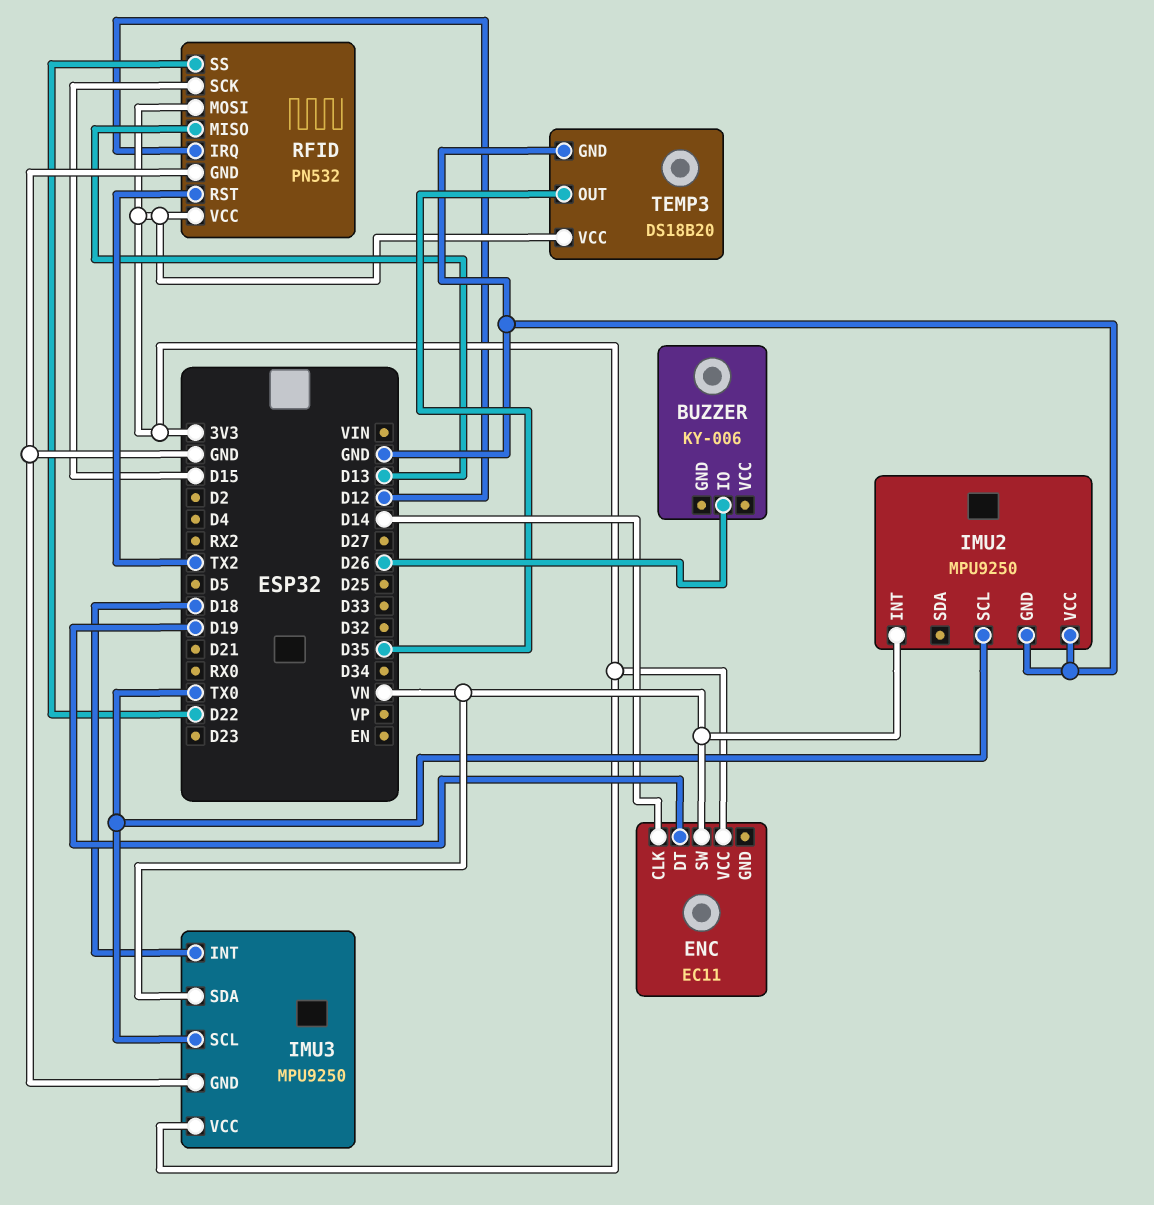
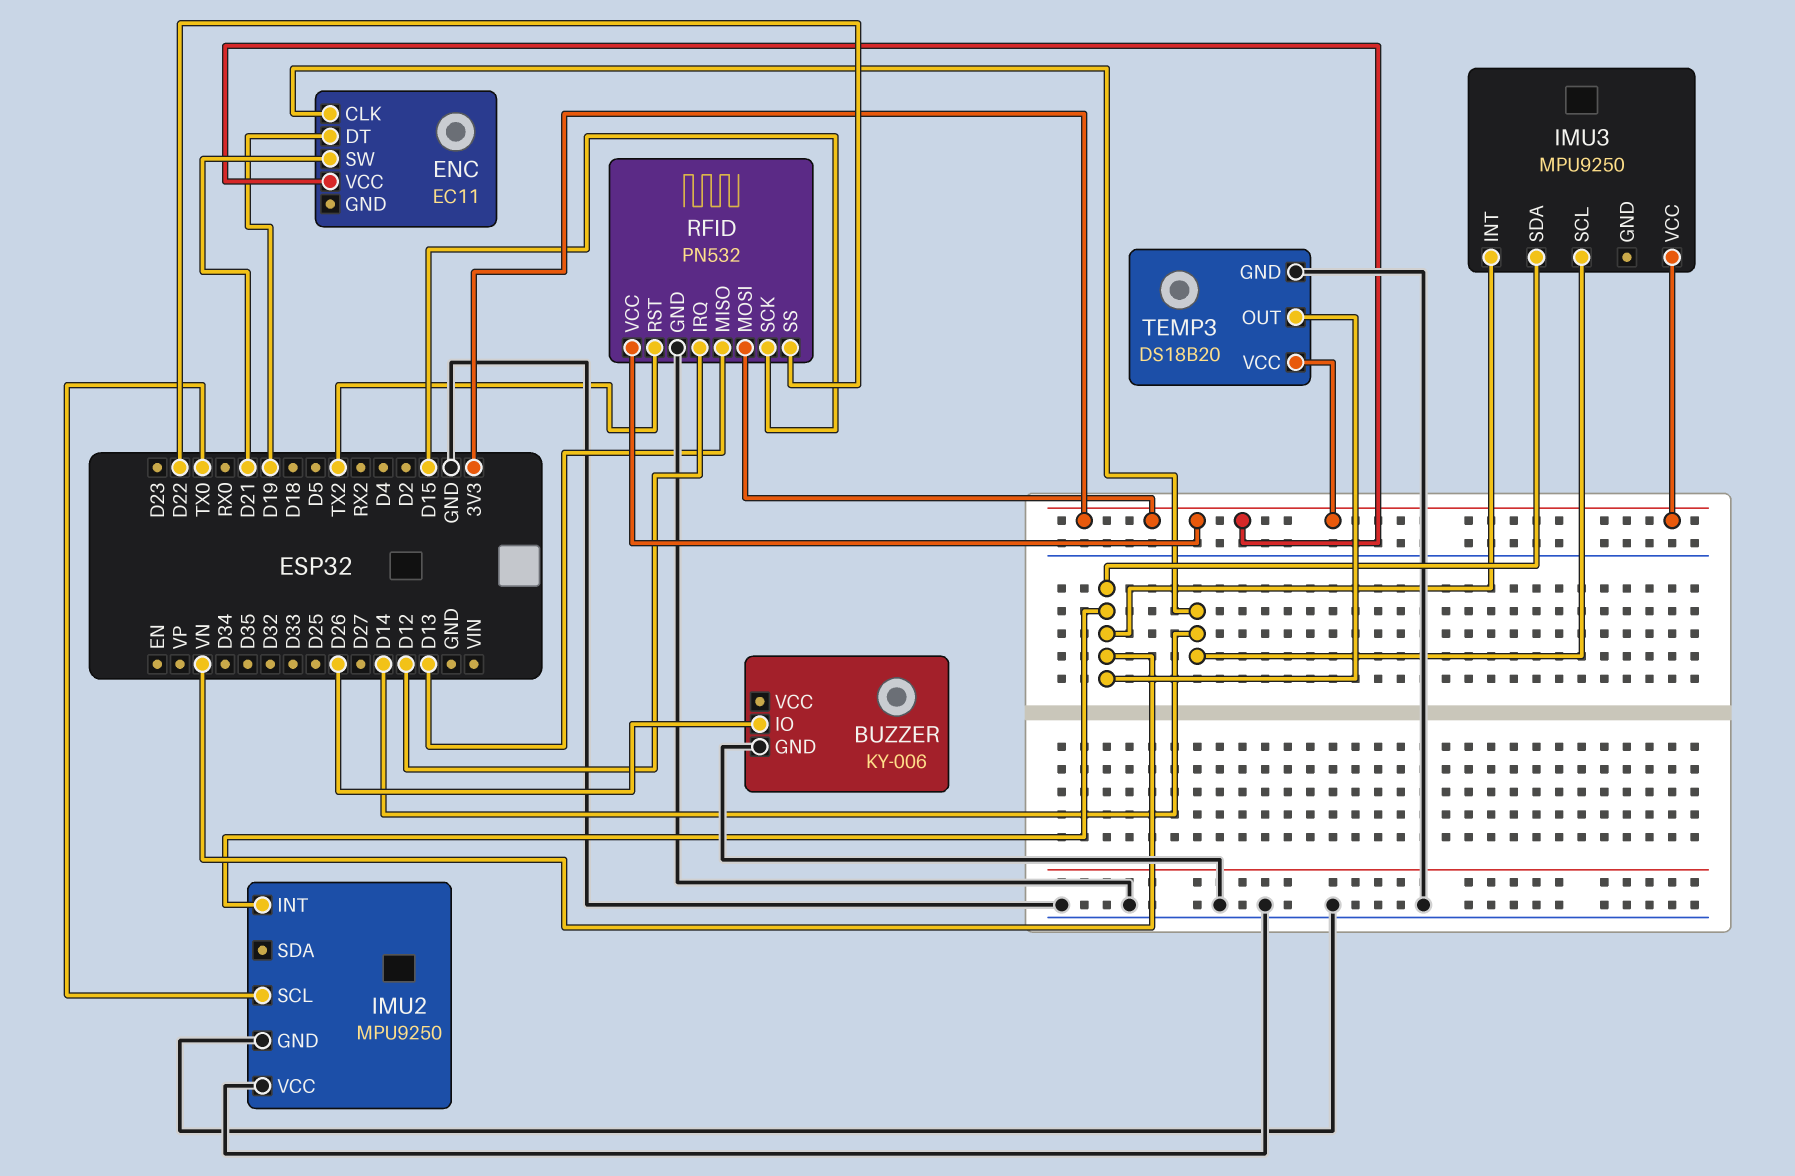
BUZZER pin GND: none -> GND
ENC pin SW: VN -> D21
IMU3 pin GND: GND -> none
IMU3 pin INT: D18 -> VN
IMU3 pin SCL: TX0 -> D14
TEMP3 pin OUT: D35 -> VN

